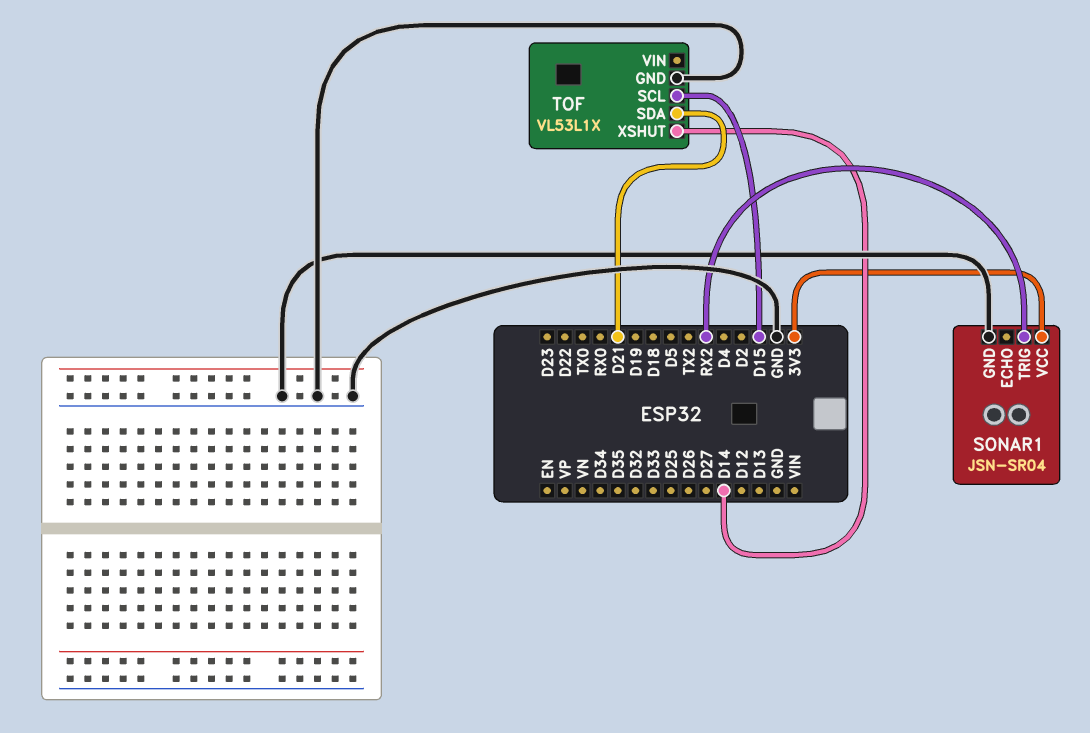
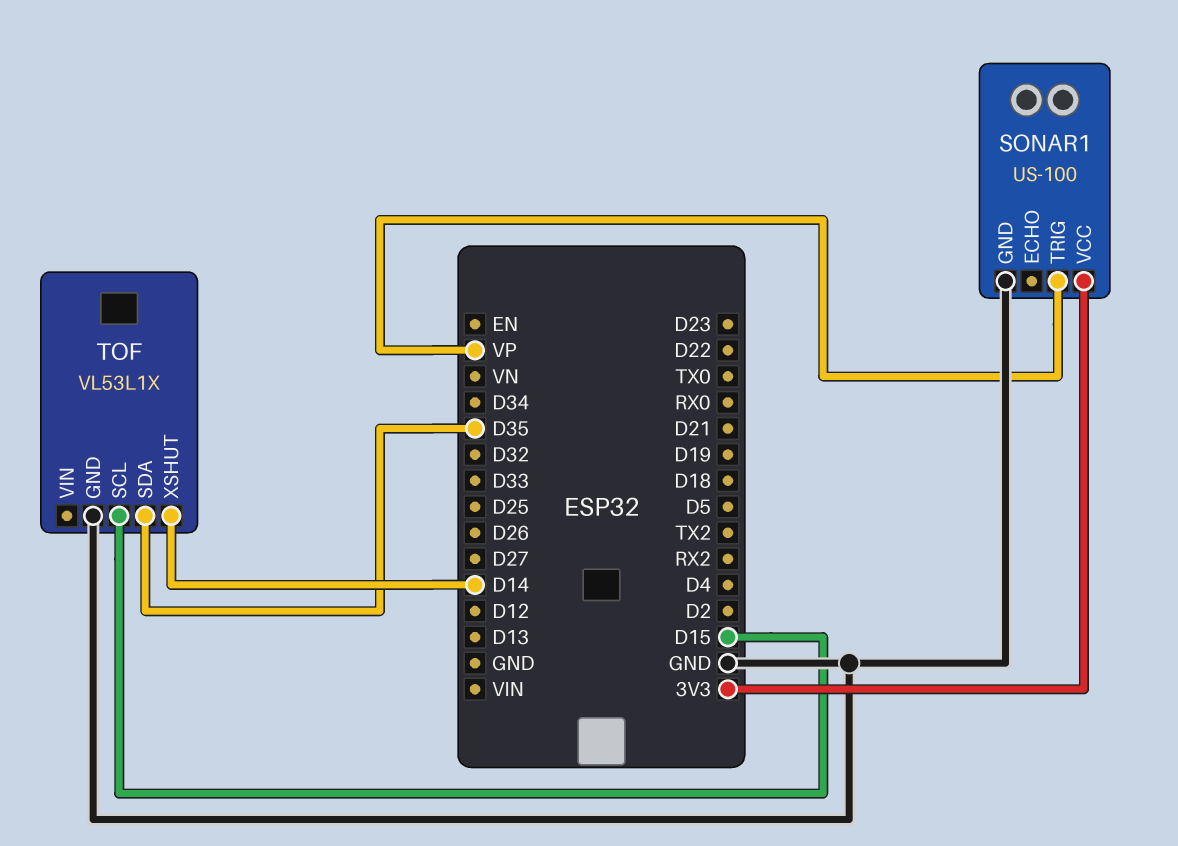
SONAR1: JSN-SR04 -> US-100
SONAR1 pin TRIG: RX2 -> VP
TOF pin SDA: D21 -> D35

